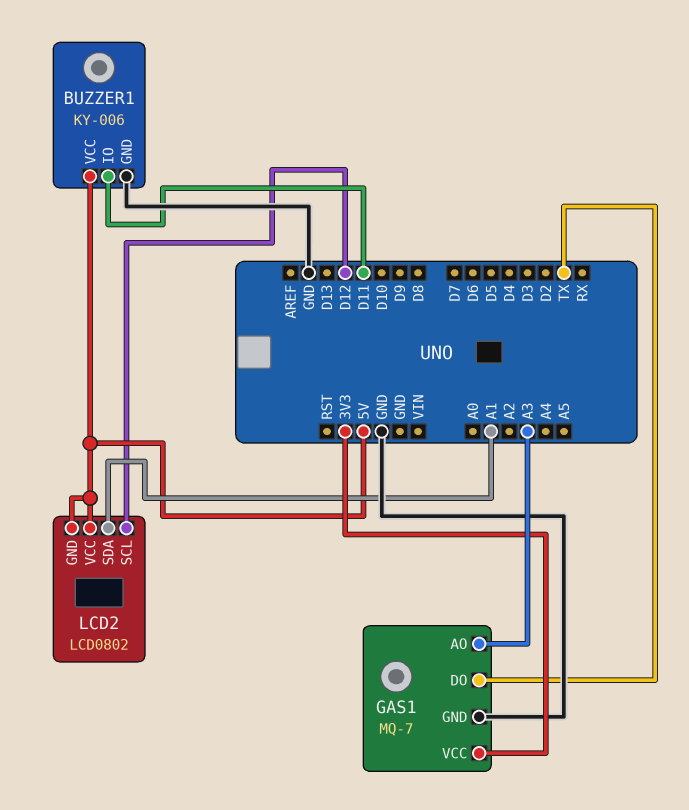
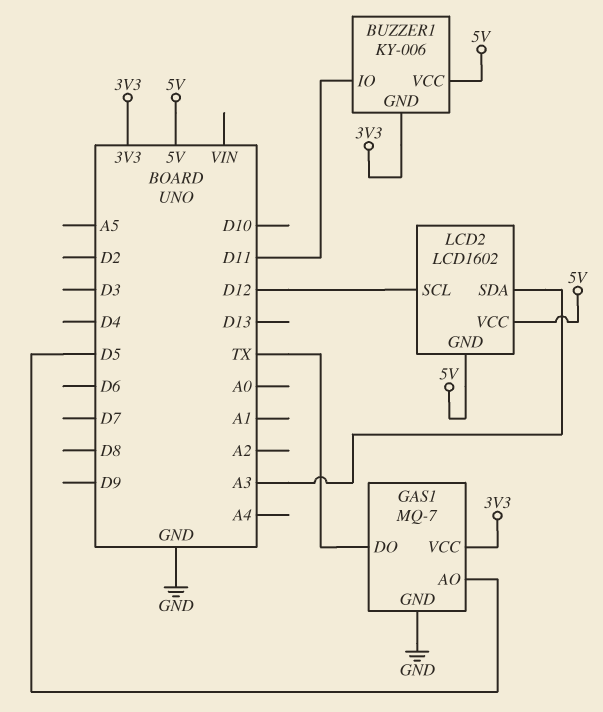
BUZZER1 pin GND: GND -> 3V3
GAS1 pin AO: A3 -> D5
LCD2: LCD0802 -> LCD1602
LCD2 pin SDA: A1 -> A3

